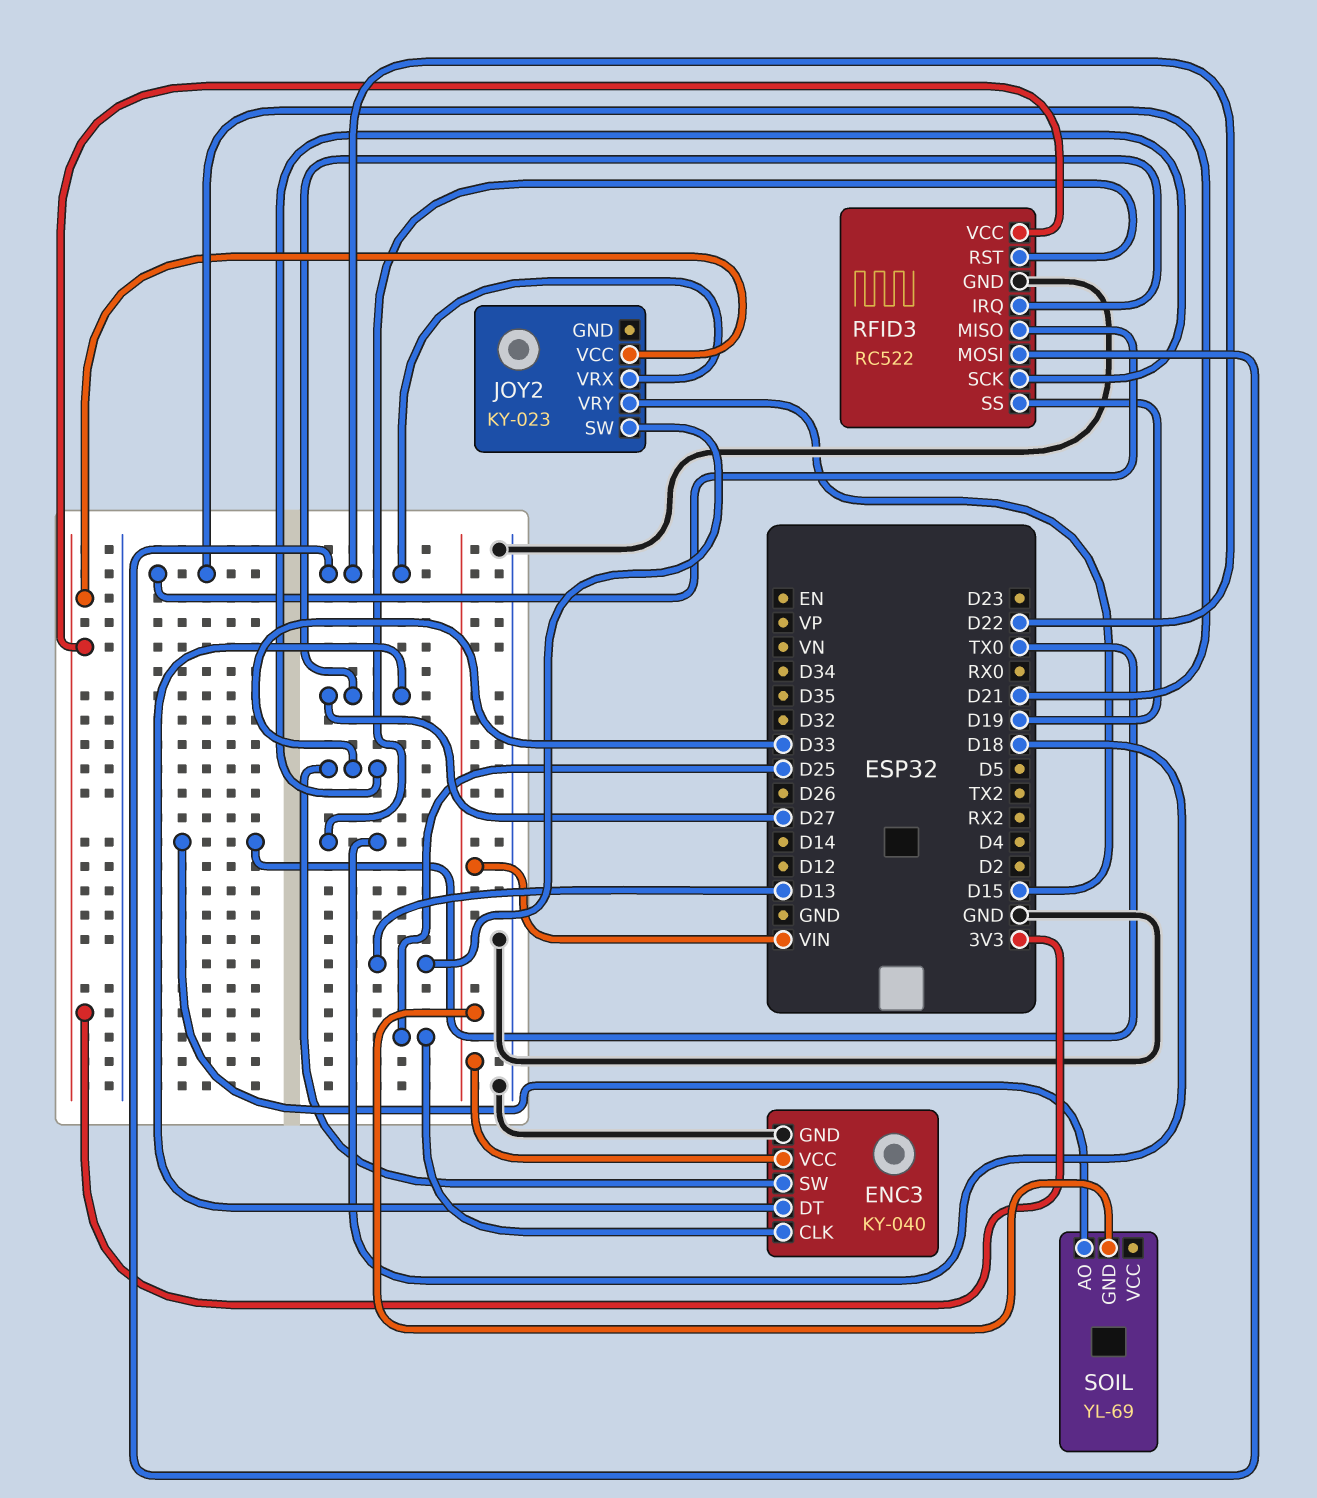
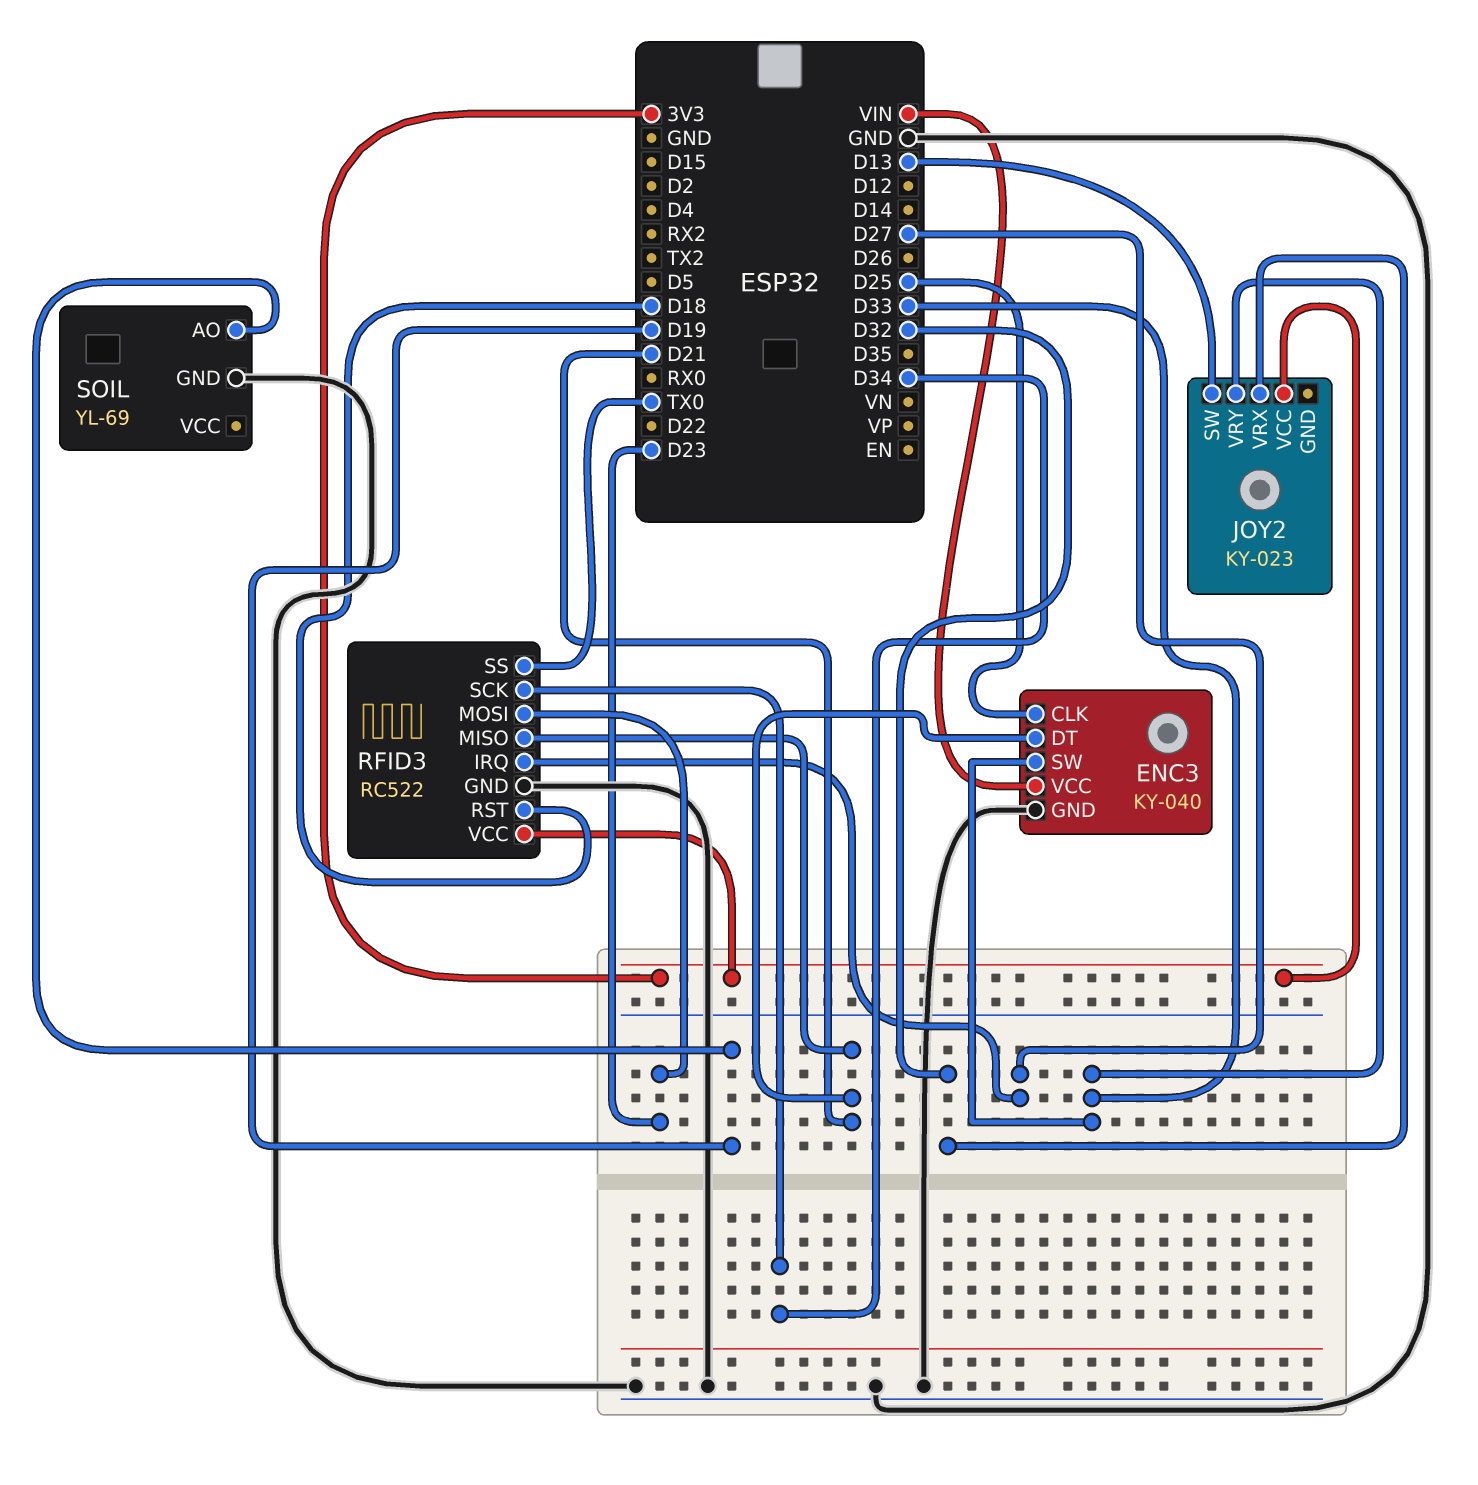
ENC3 pin DT: D27 -> D21
JOY2 pin VRX: D22 -> D32
JOY2 pin VRY: D15 -> D33
RFID3 pin MOSI: D22 -> D23
RFID3 pin SCK: D33 -> D34
RFID3 pin SS: D19 -> TX0
SOIL pin AO: TX0 -> D19
SOIL pin GND: VIN -> GND

